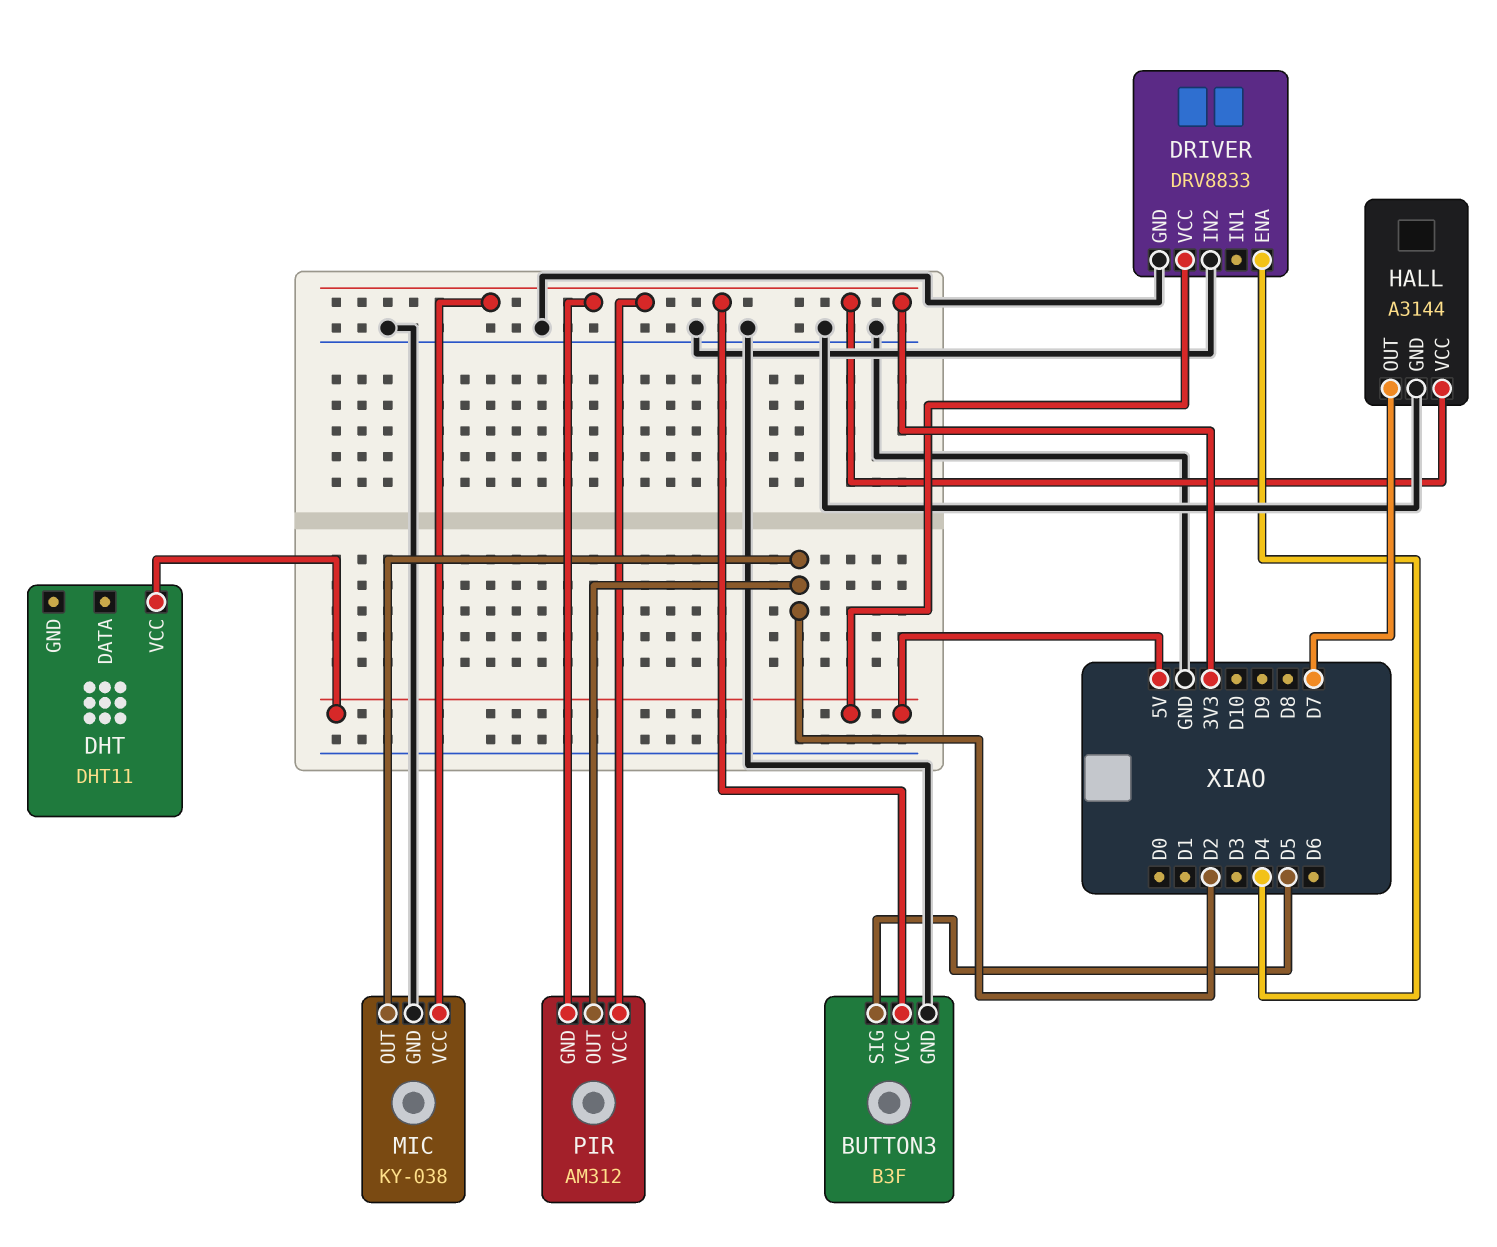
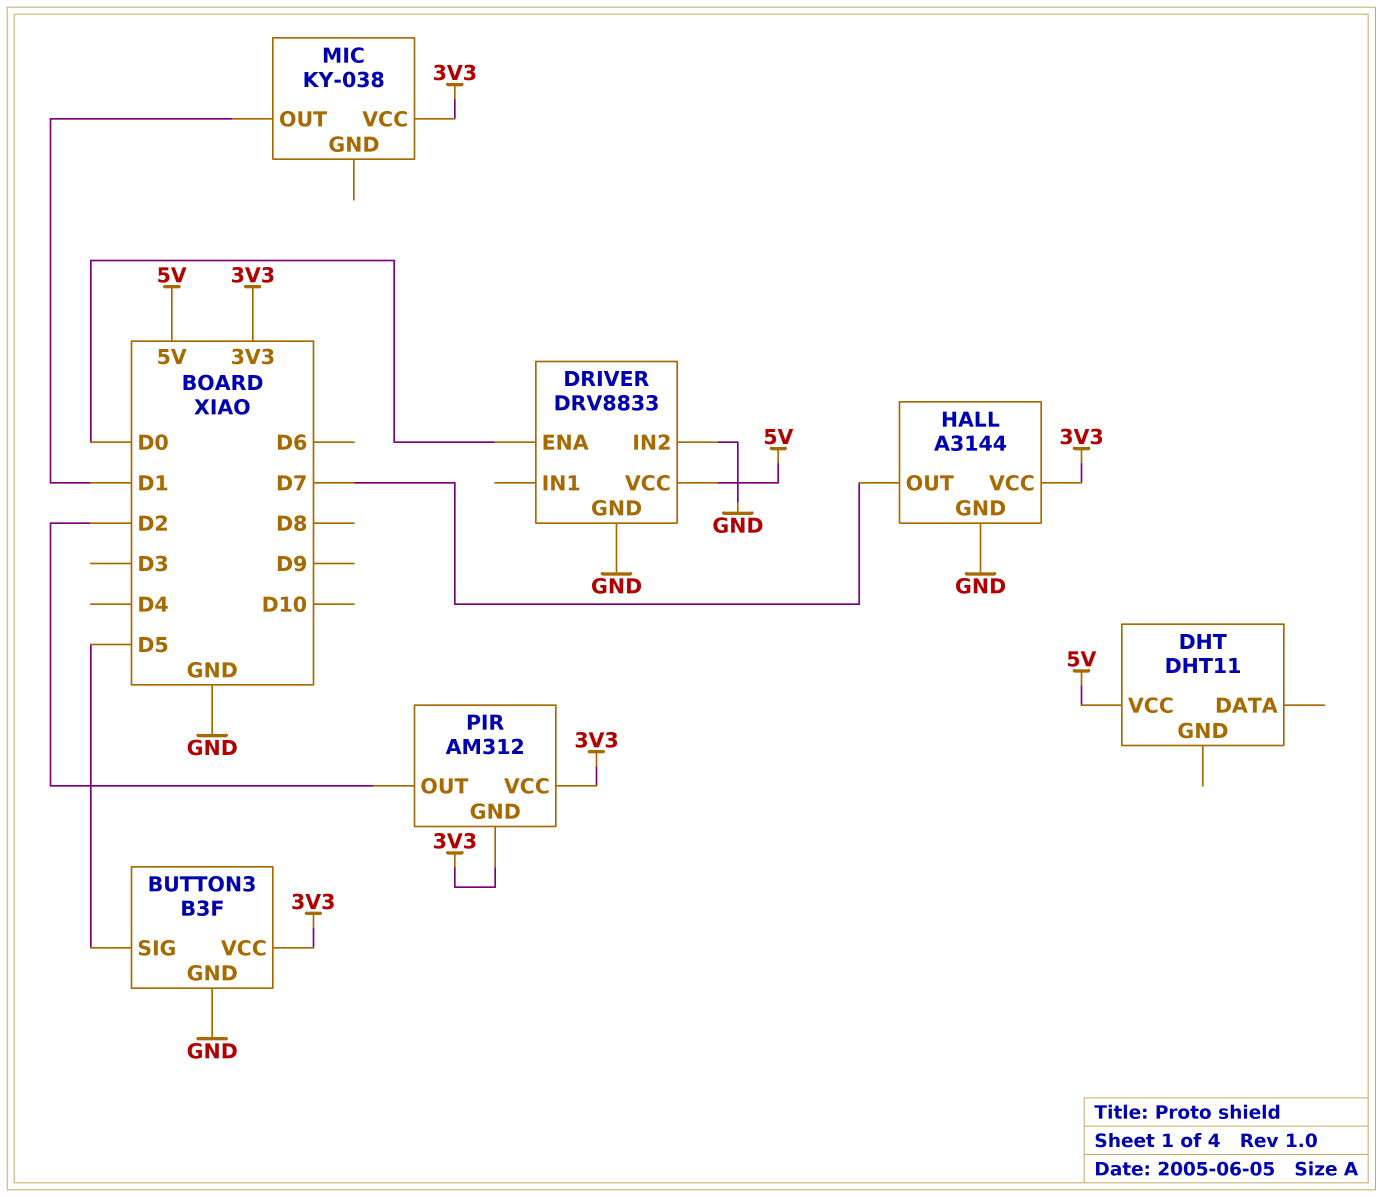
DRIVER pin ENA: D4 -> D0
MIC pin GND: GND -> none
MIC pin OUT: D2 -> D1

